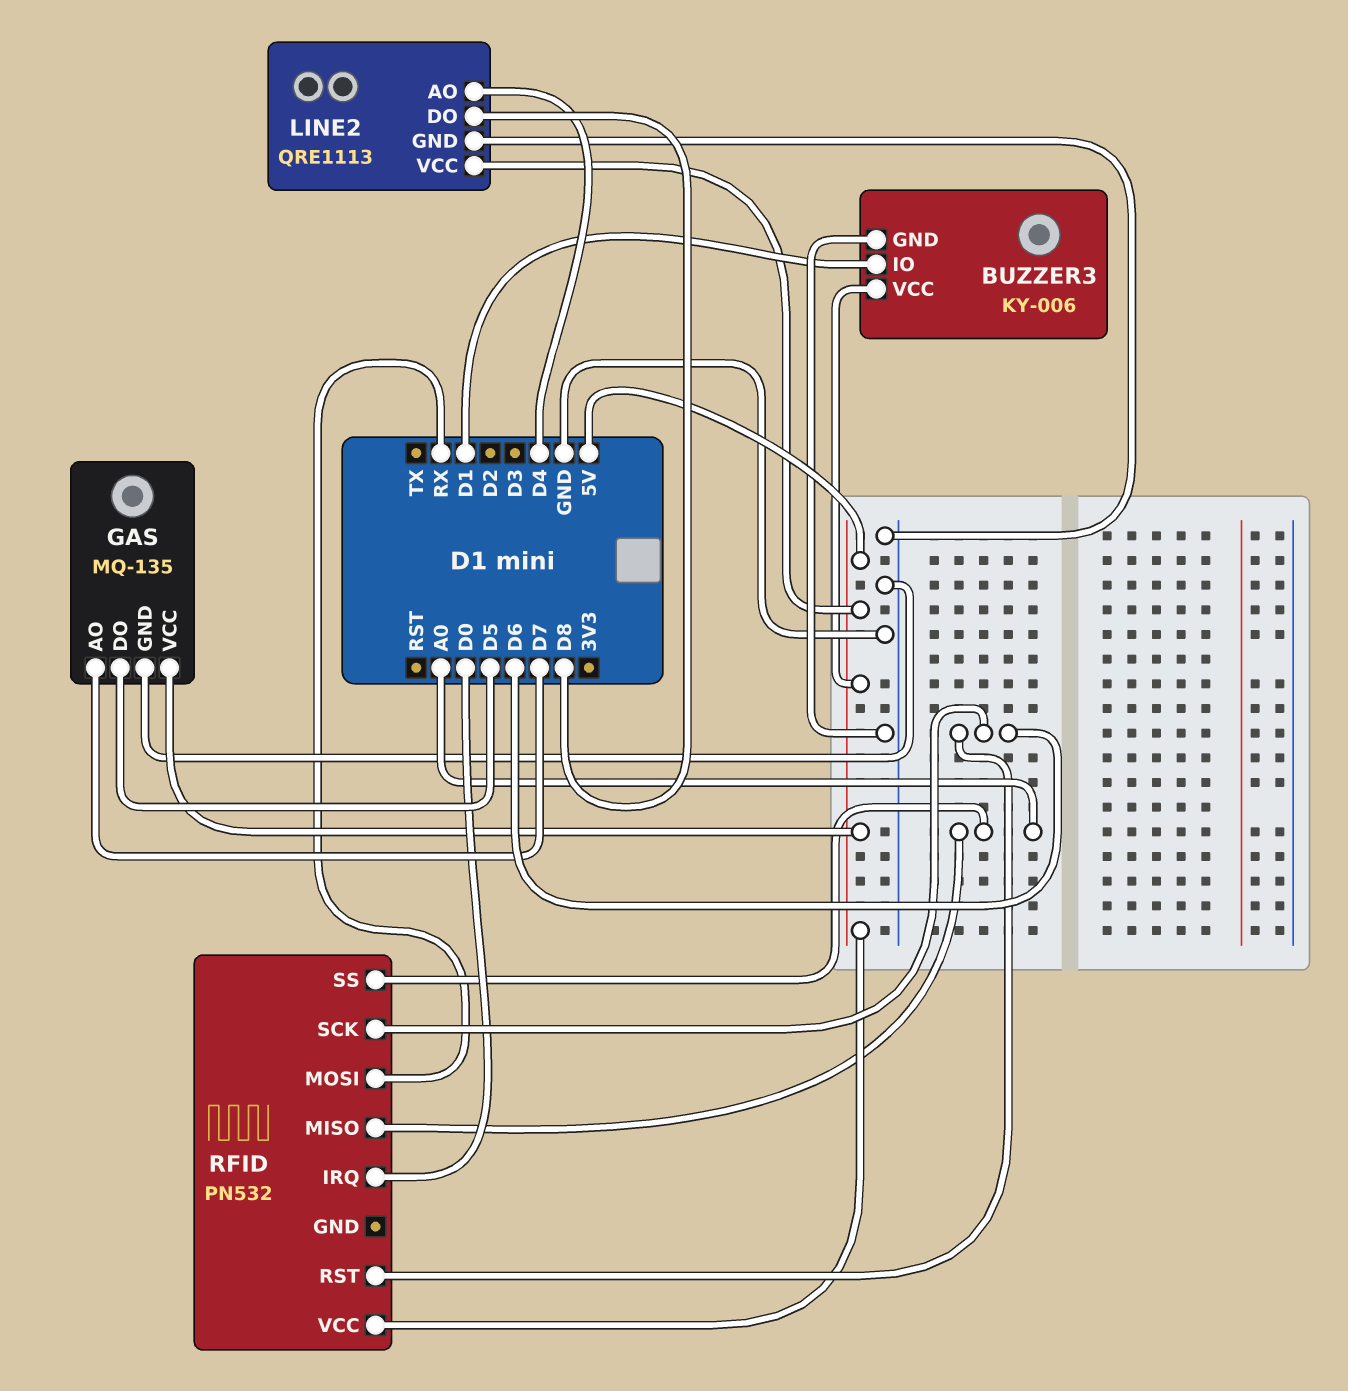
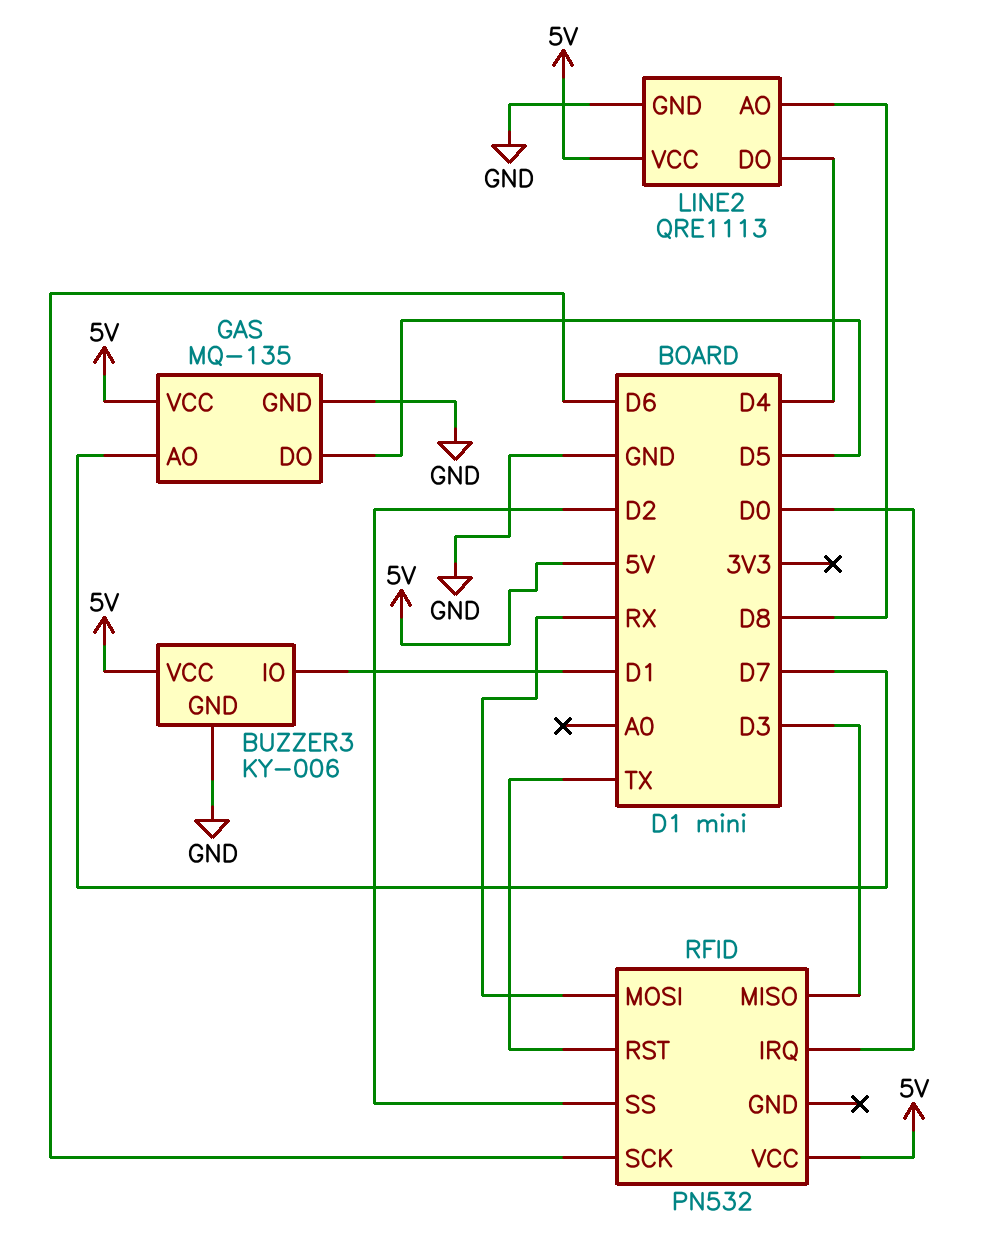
LINE2 pin AO: D4 -> D8
LINE2 pin DO: D8 -> D4
RFID pin MISO: A0 -> D3
RFID pin RST: D6 -> TX
RFID pin SS: A0 -> D2

